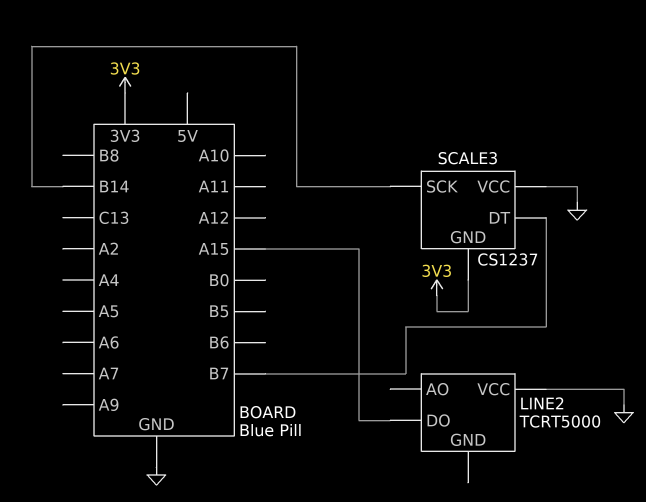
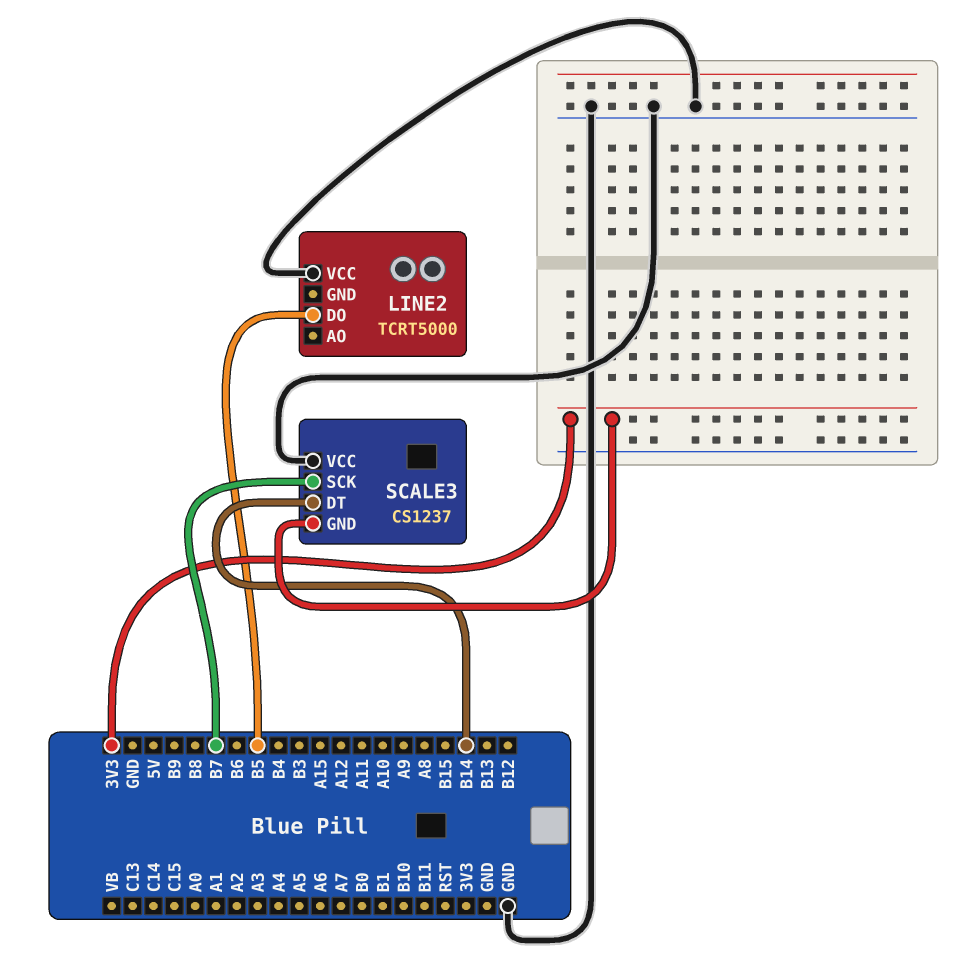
LINE2 pin DO: A15 -> B5
SCALE3 pin DT: B7 -> B14
SCALE3 pin SCK: B14 -> B7

